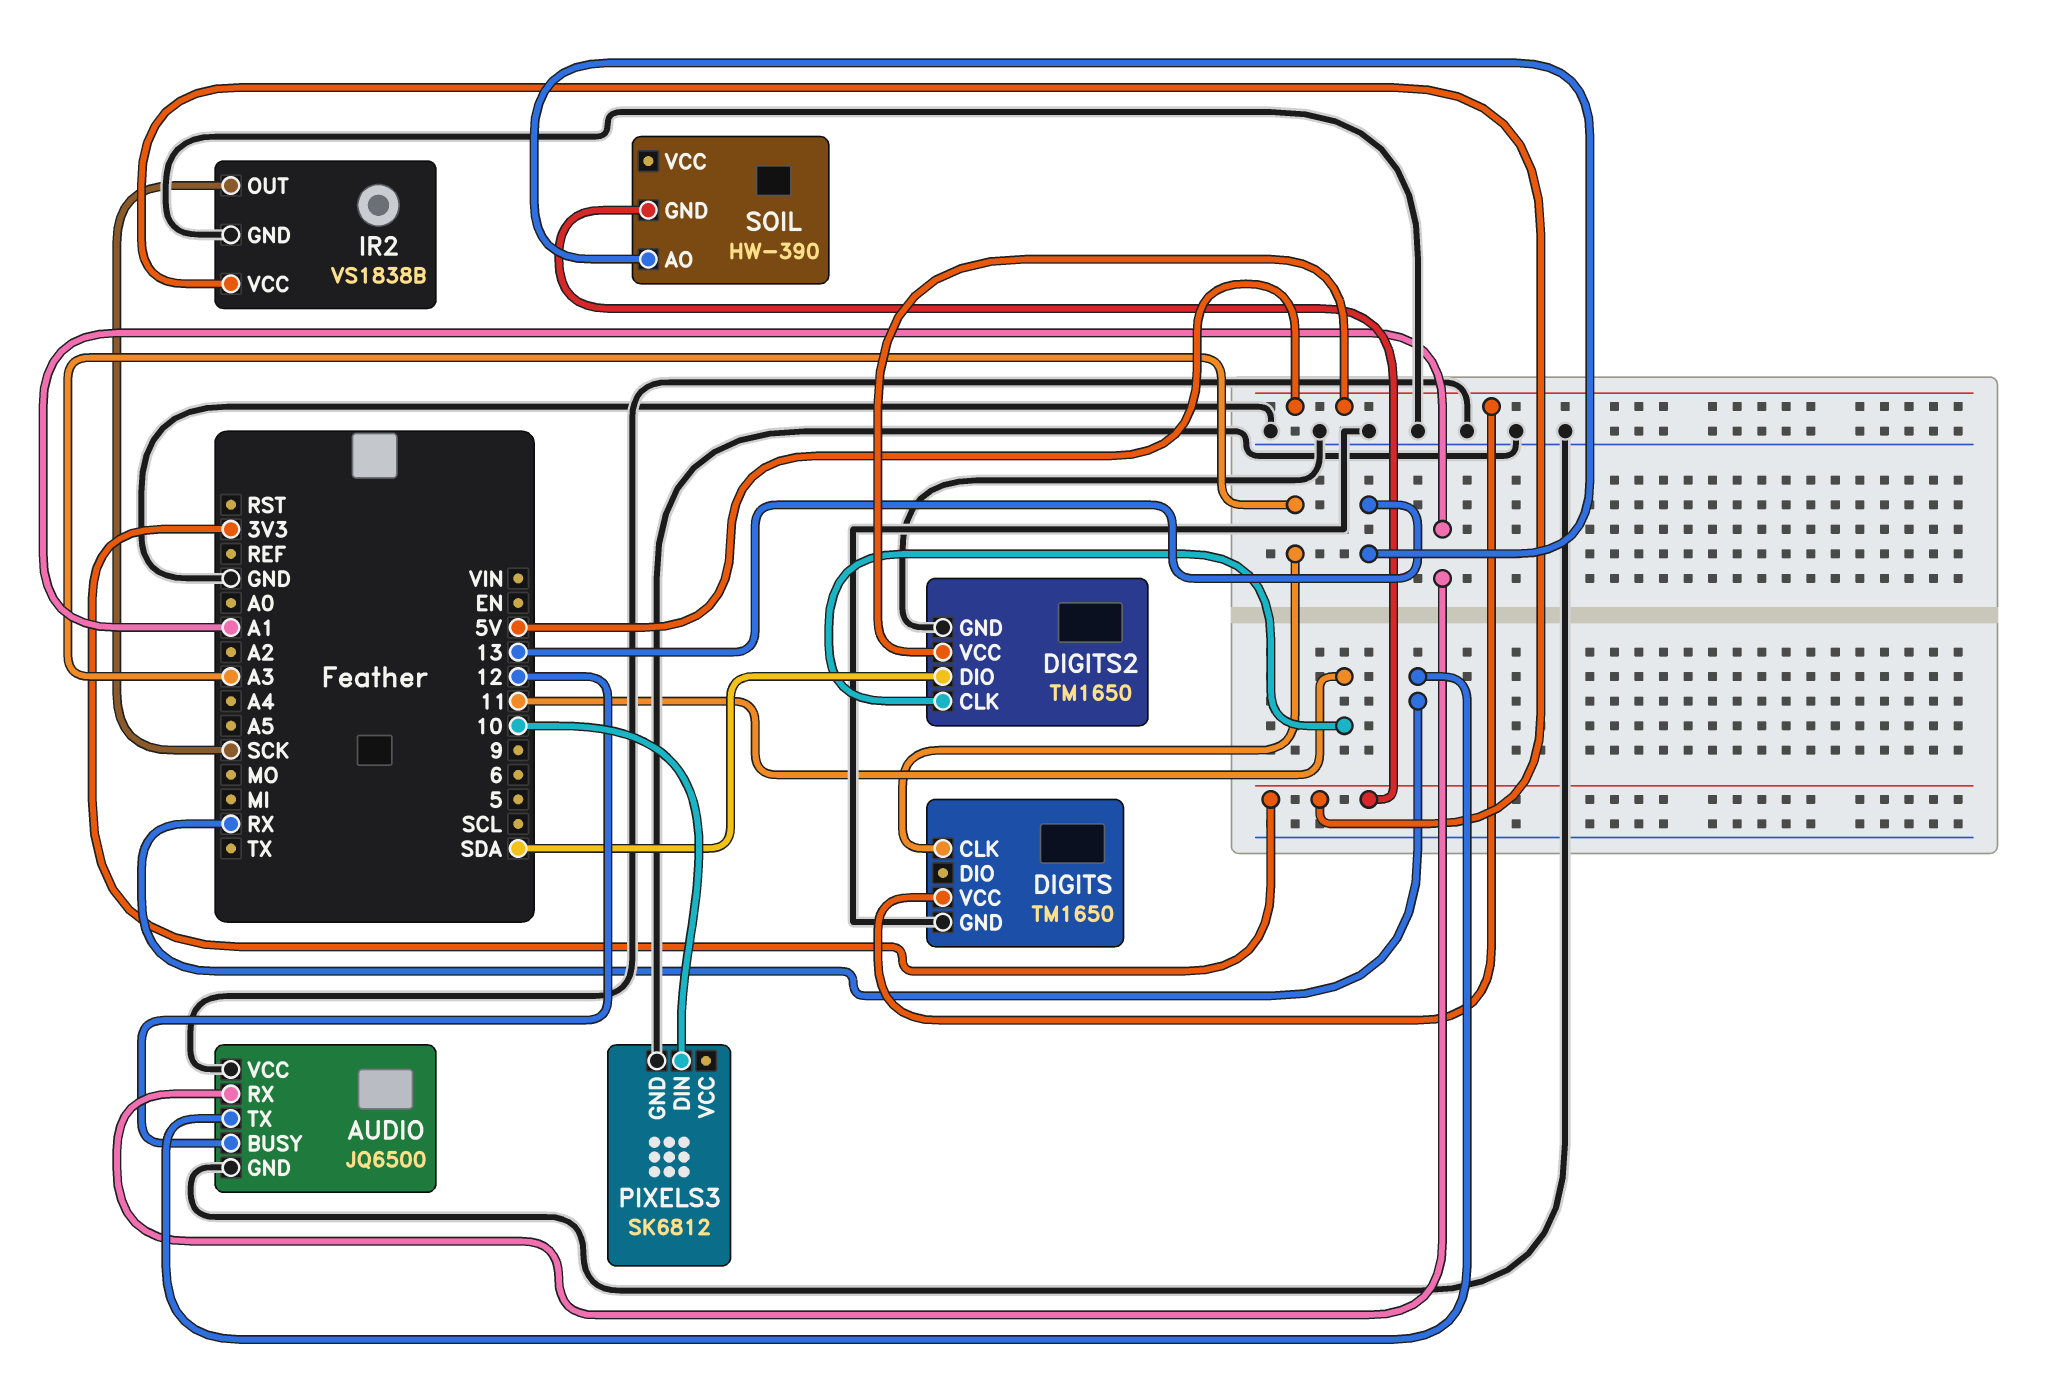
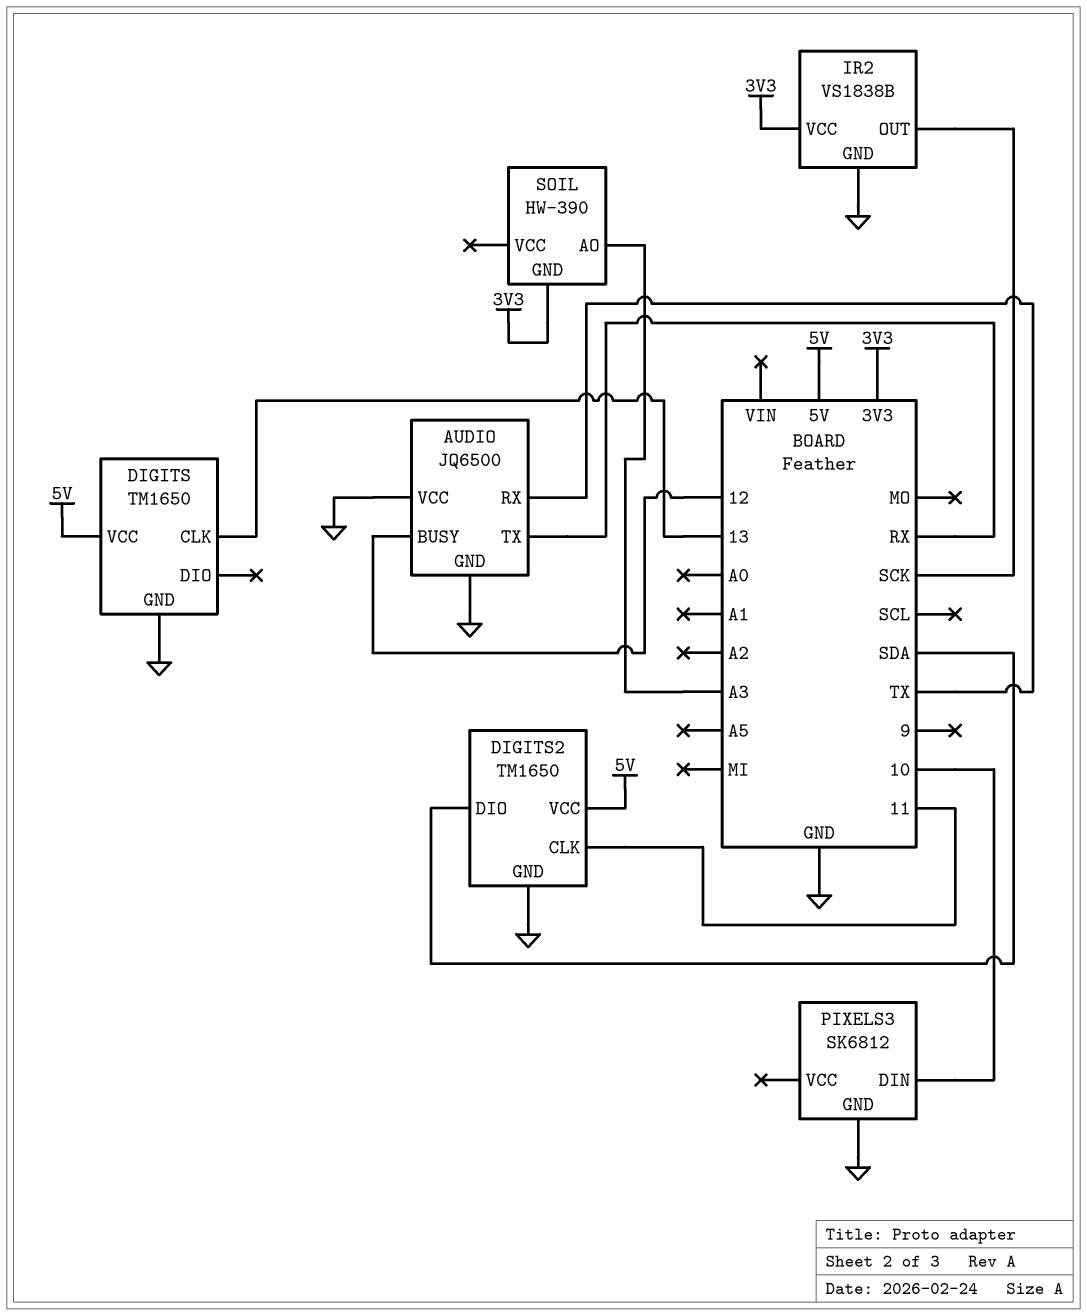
AUDIO pin RX: A1 -> TX
DIGITS pin CLK: A3 -> 13
SOIL pin AO: 13 -> A3

